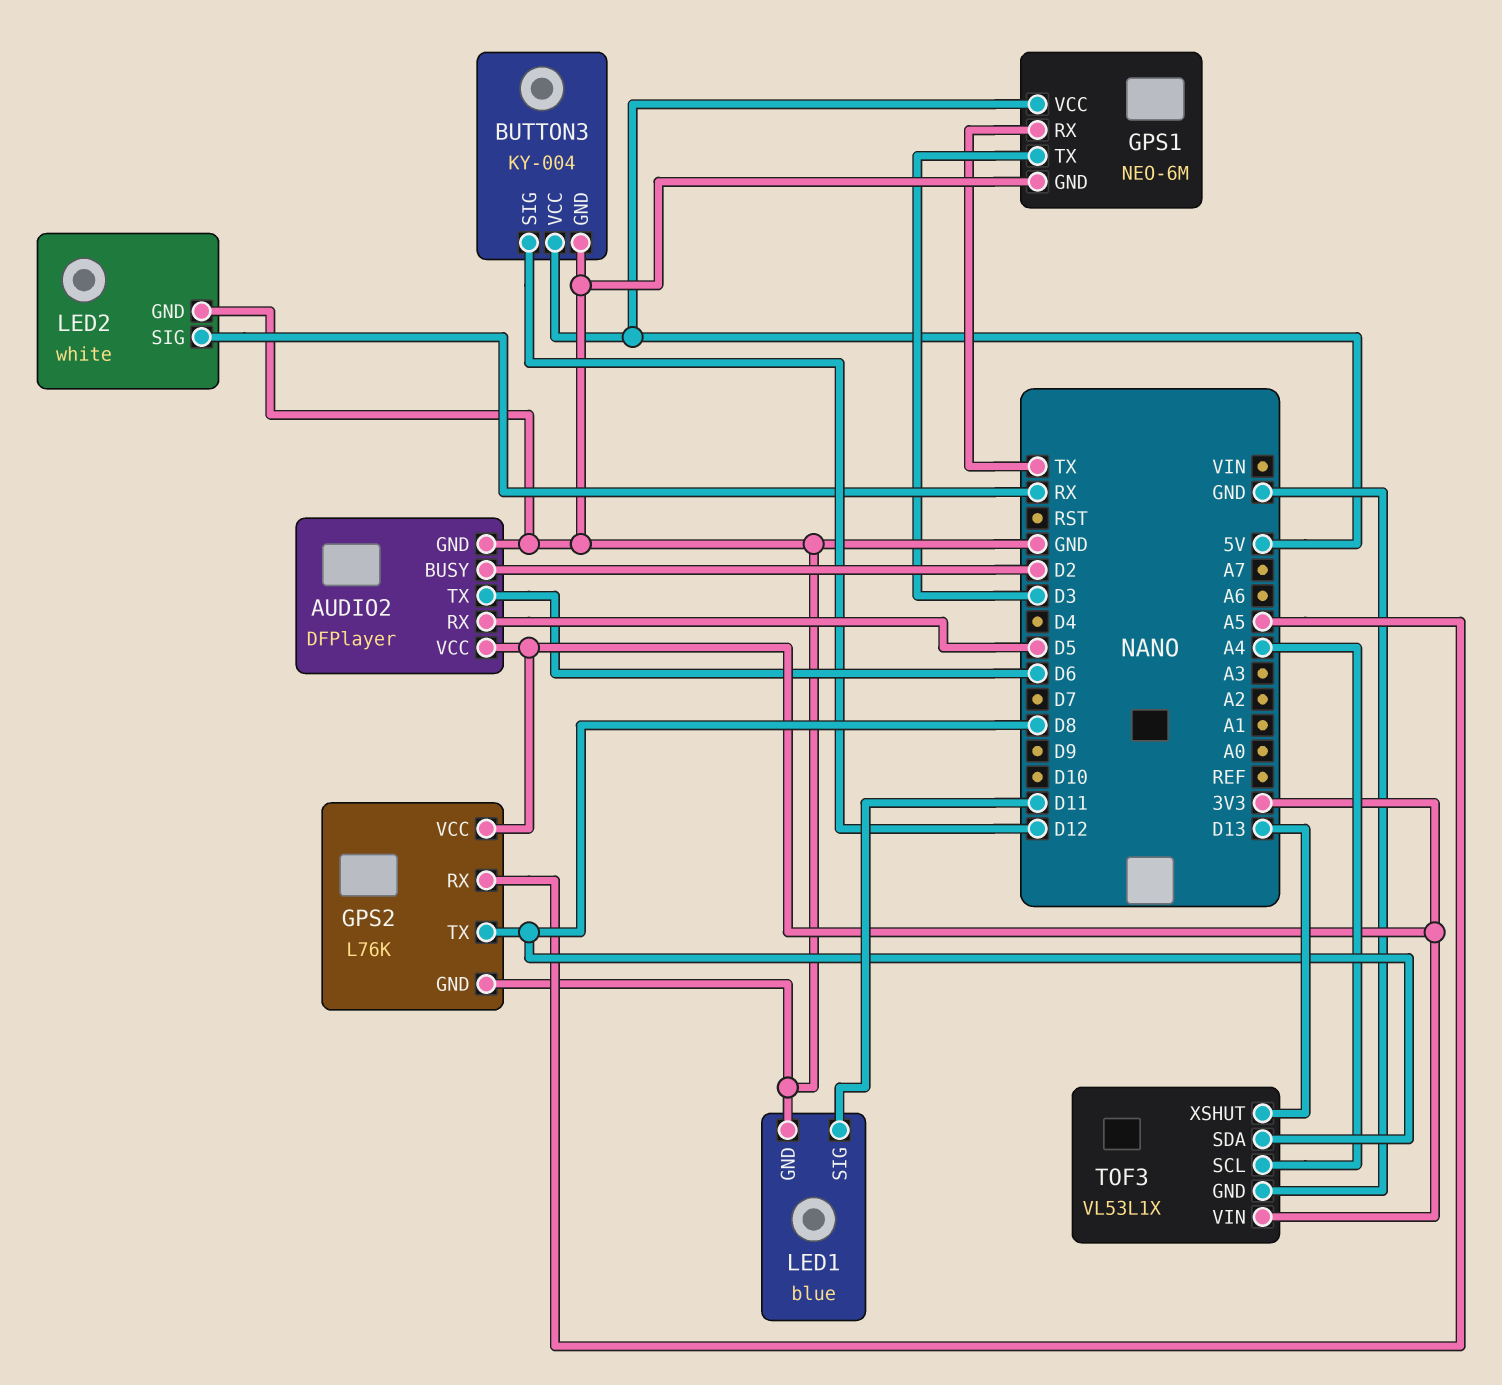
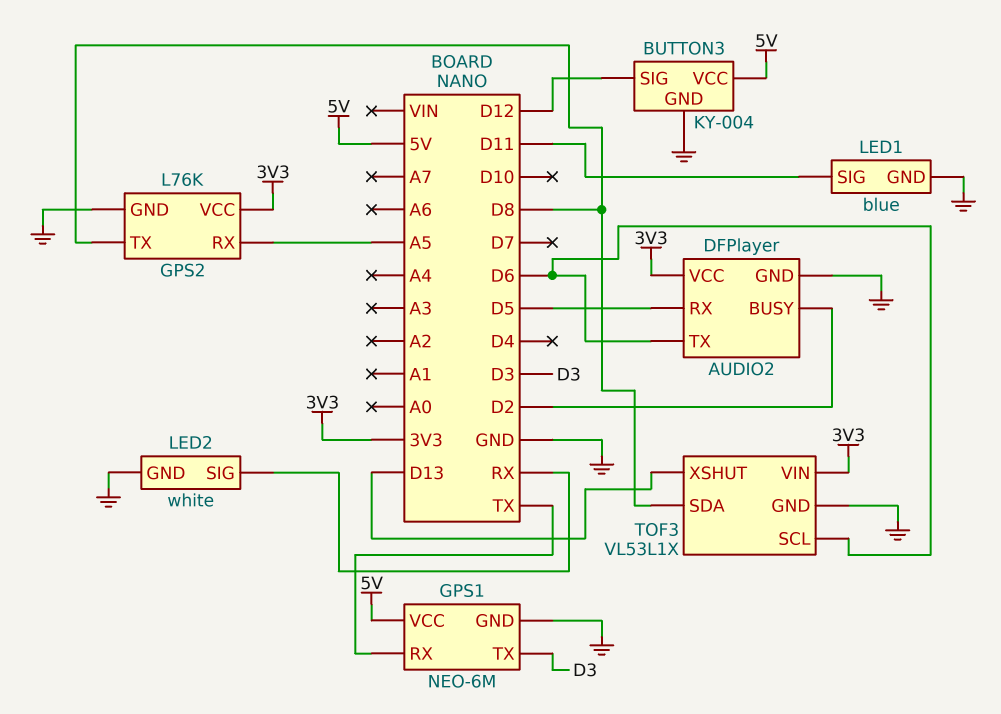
TOF3 pin SCL: A4 -> D6

